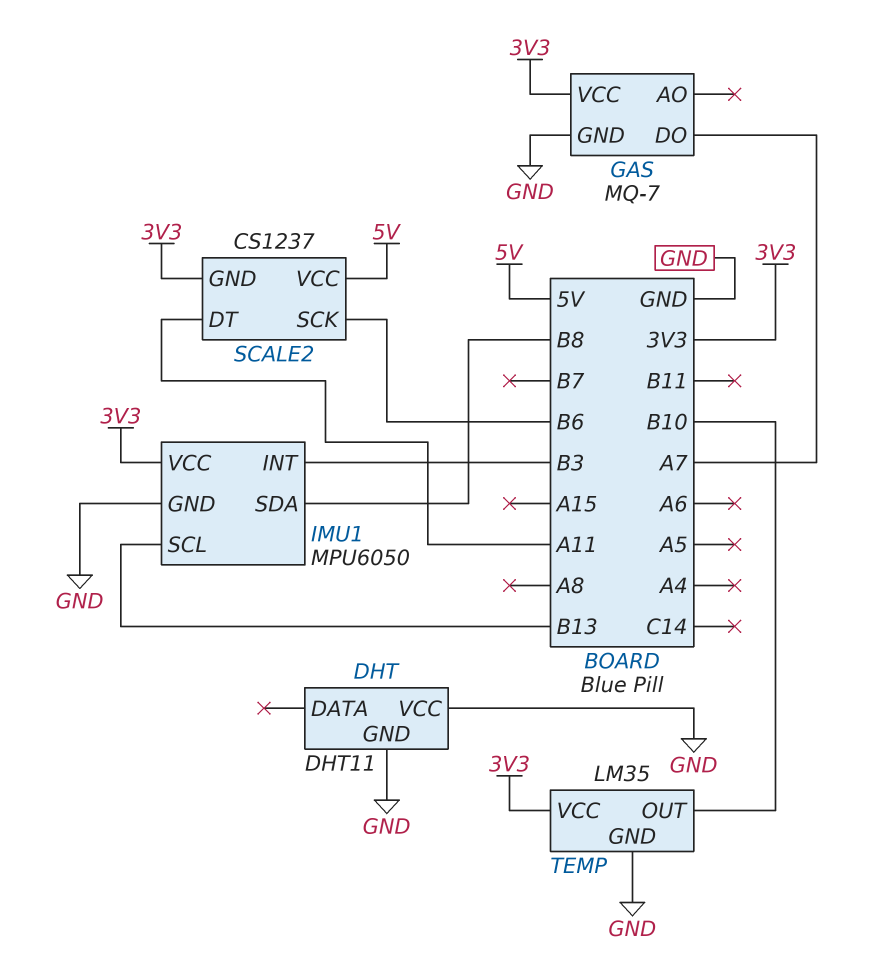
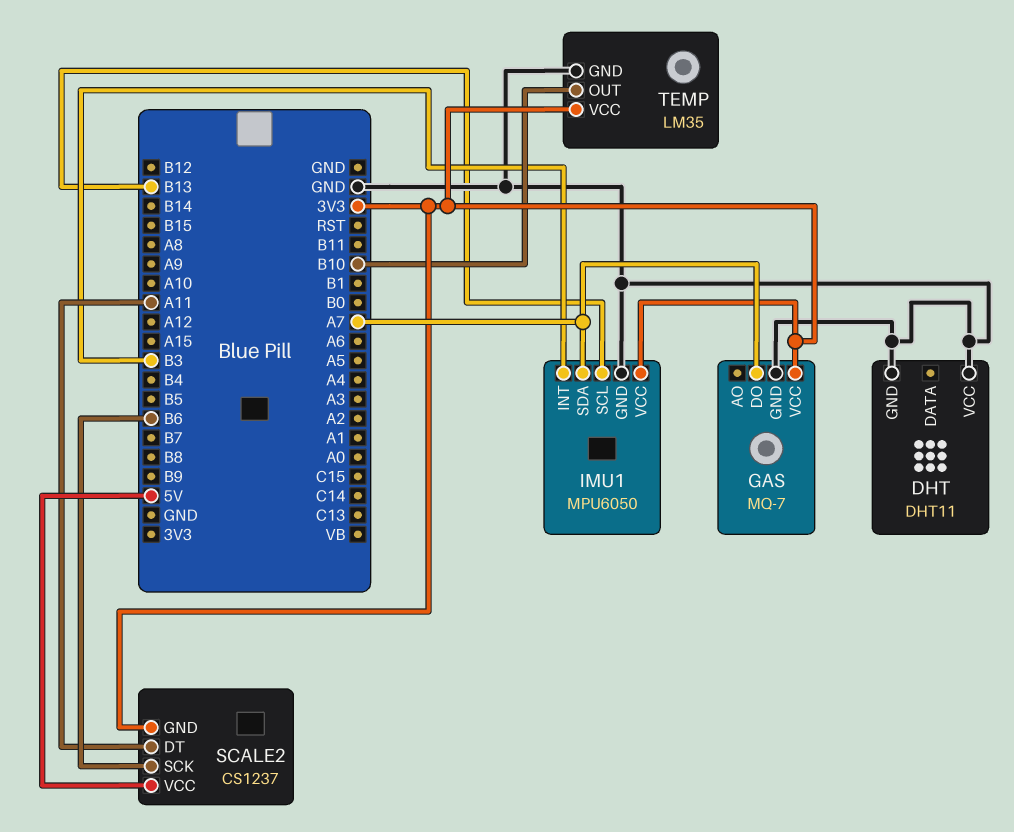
IMU1 pin SDA: B8 -> A7

